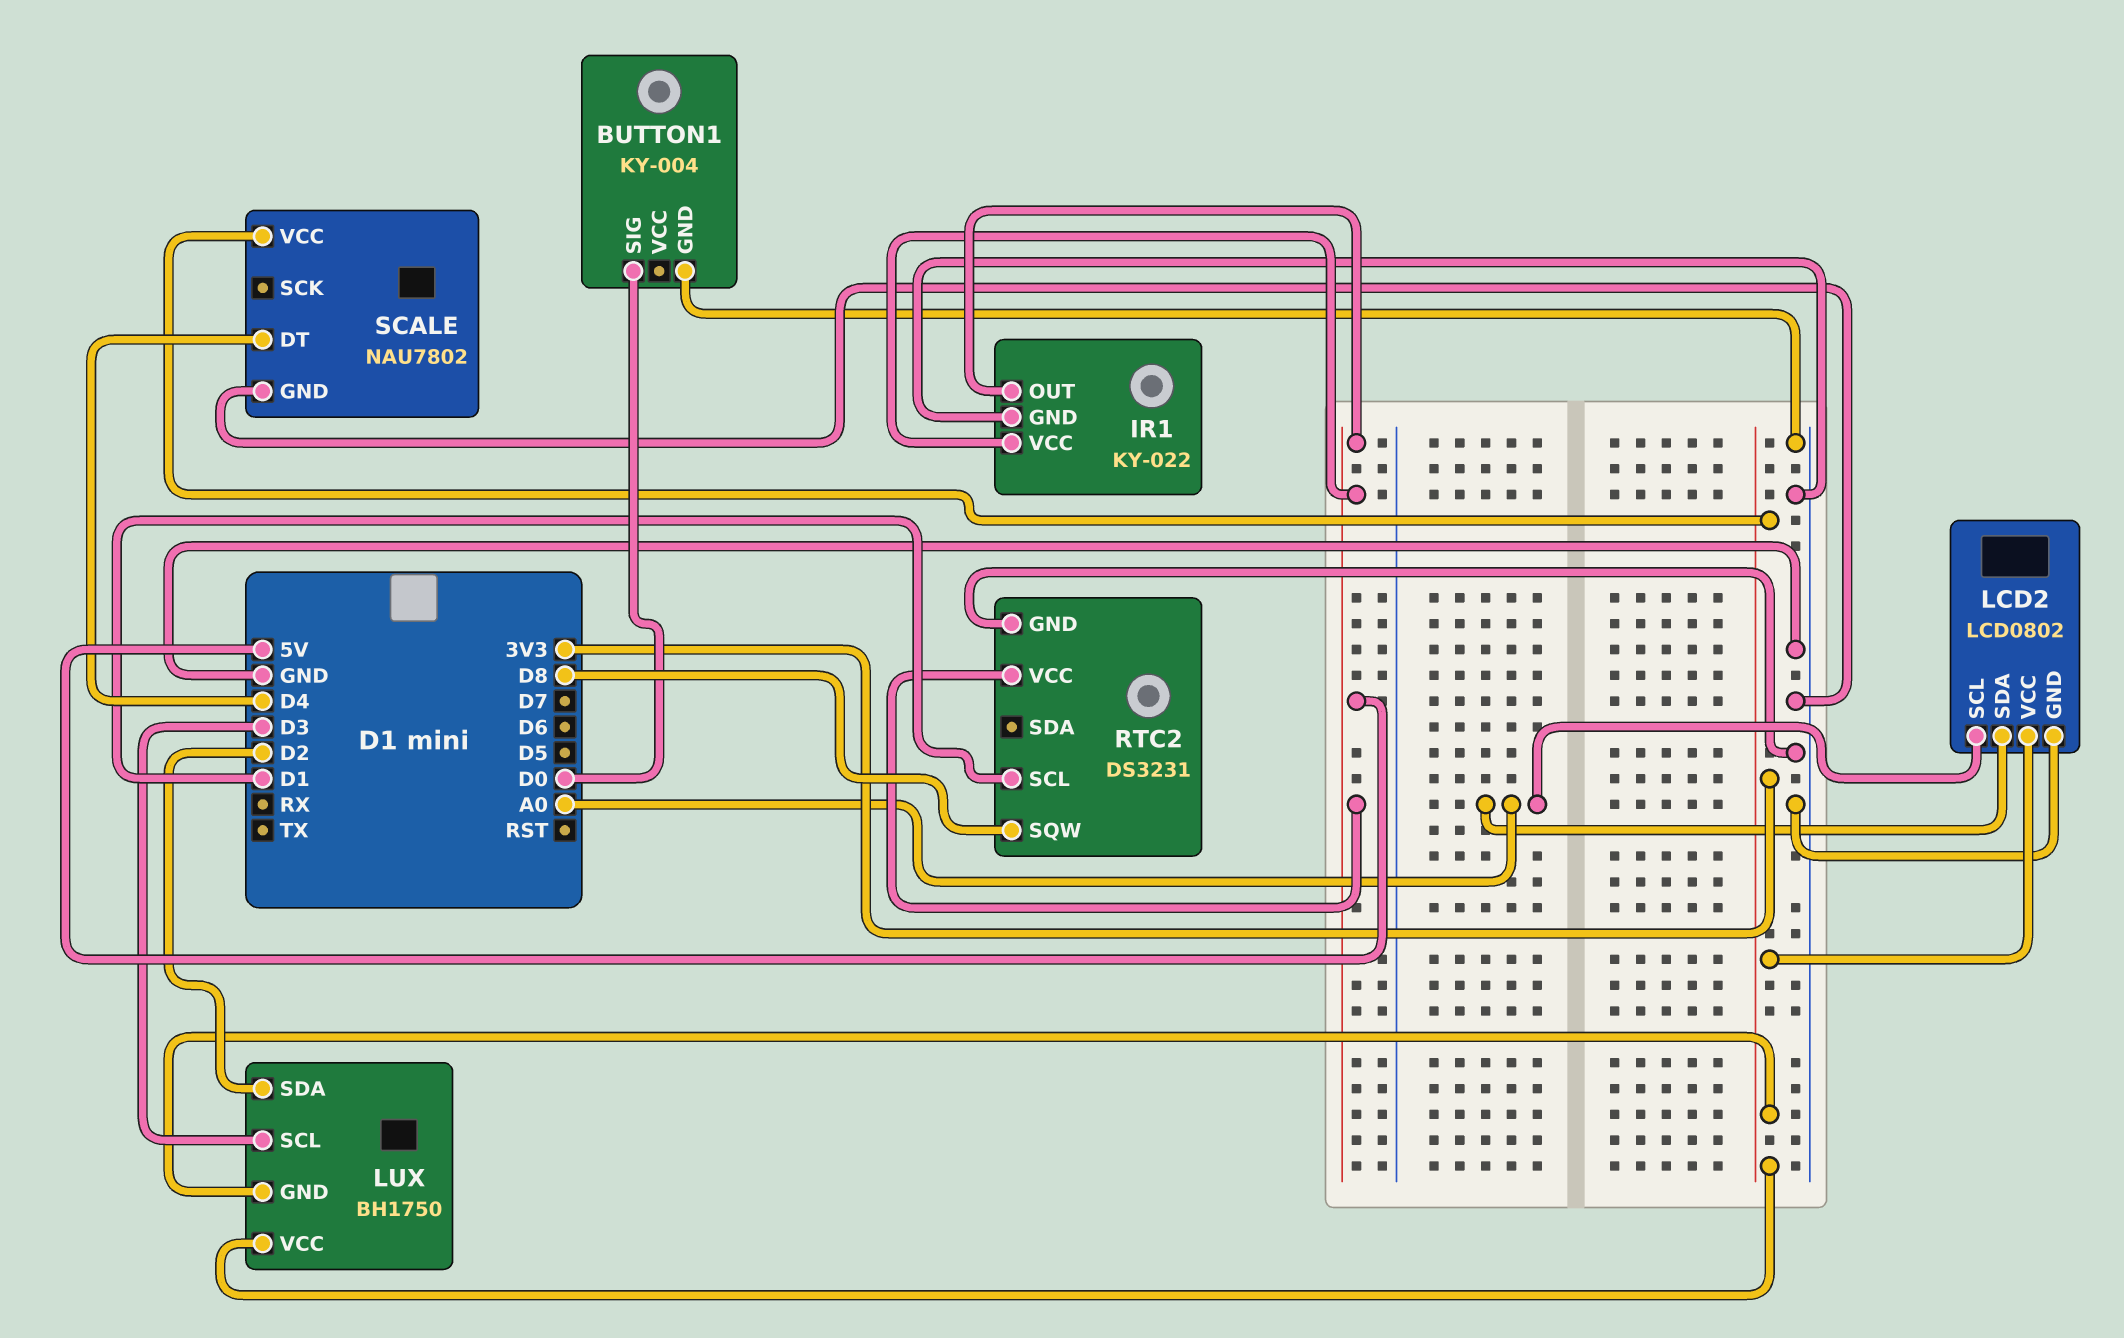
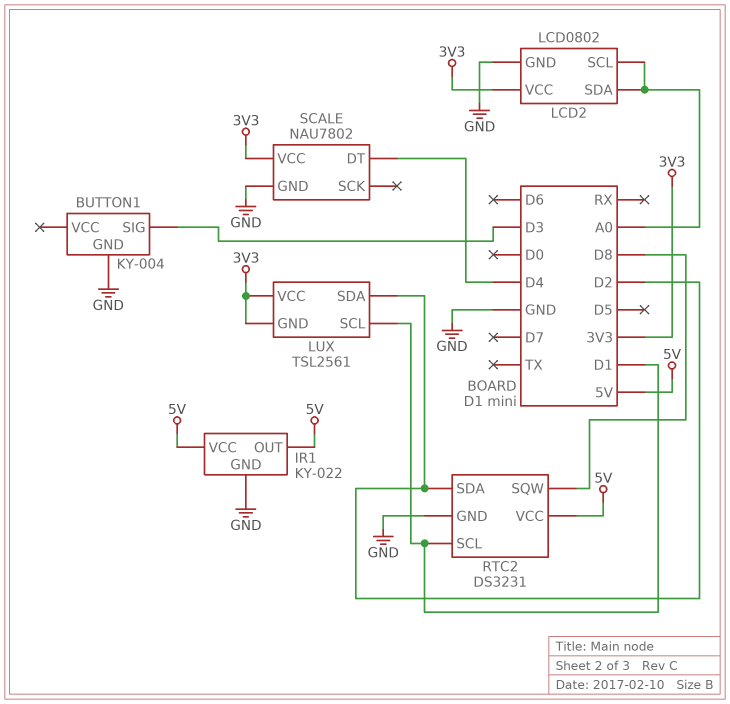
BUTTON1 pin SIG: D0 -> D3
LUX: BH1750 -> TSL2561
LUX pin SCL: D3 -> D1
RTC2 pin SDA: none -> D2

